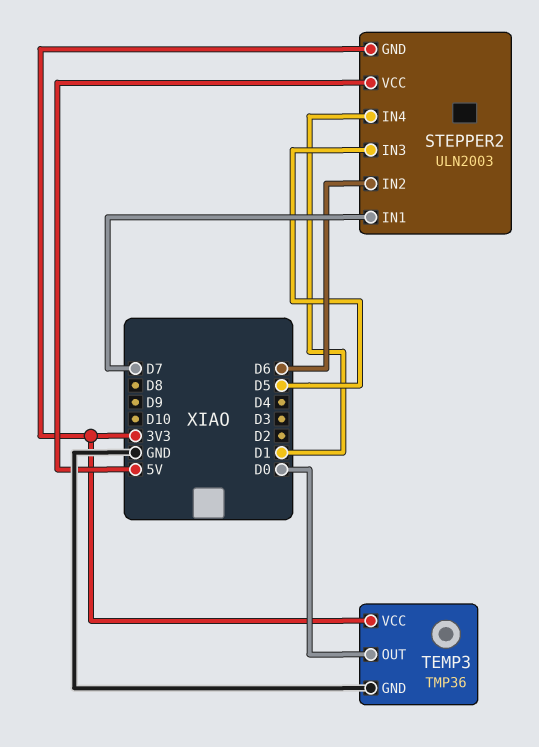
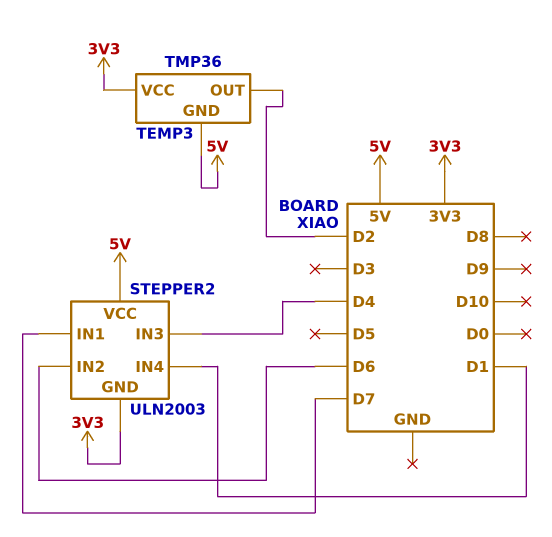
STEPPER2 pin IN3: D5 -> D4
TEMP3 pin GND: GND -> 5V
TEMP3 pin OUT: D0 -> D2

